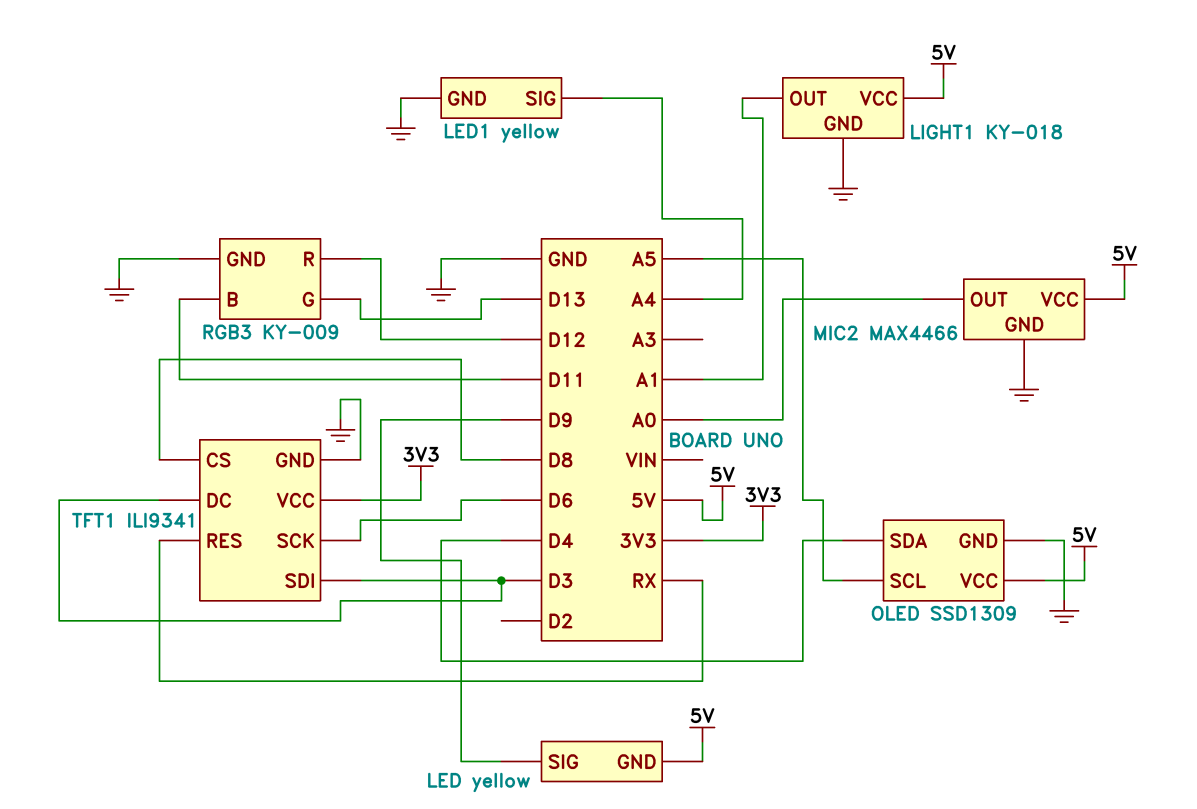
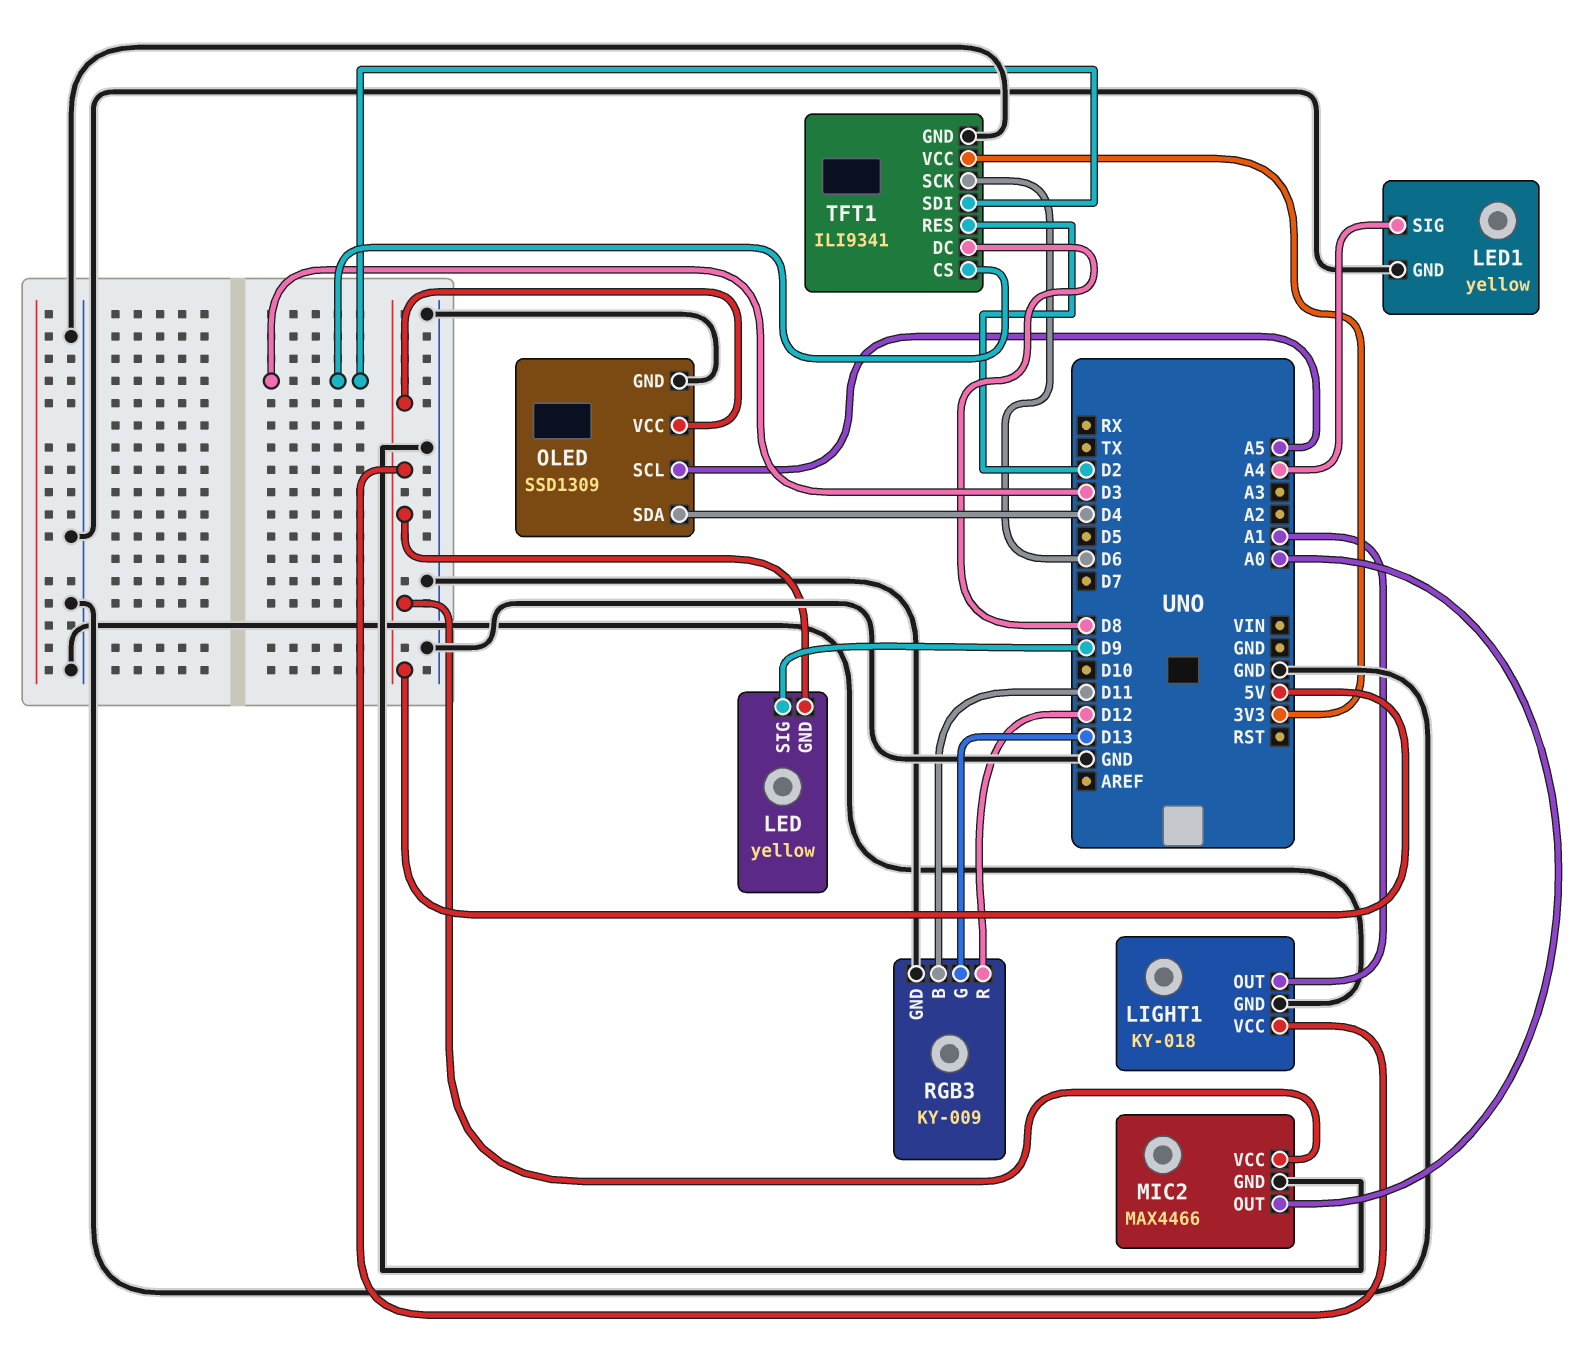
TFT1 pin CS: D8 -> D3
TFT1 pin DC: D3 -> D8
TFT1 pin RES: RX -> D2

